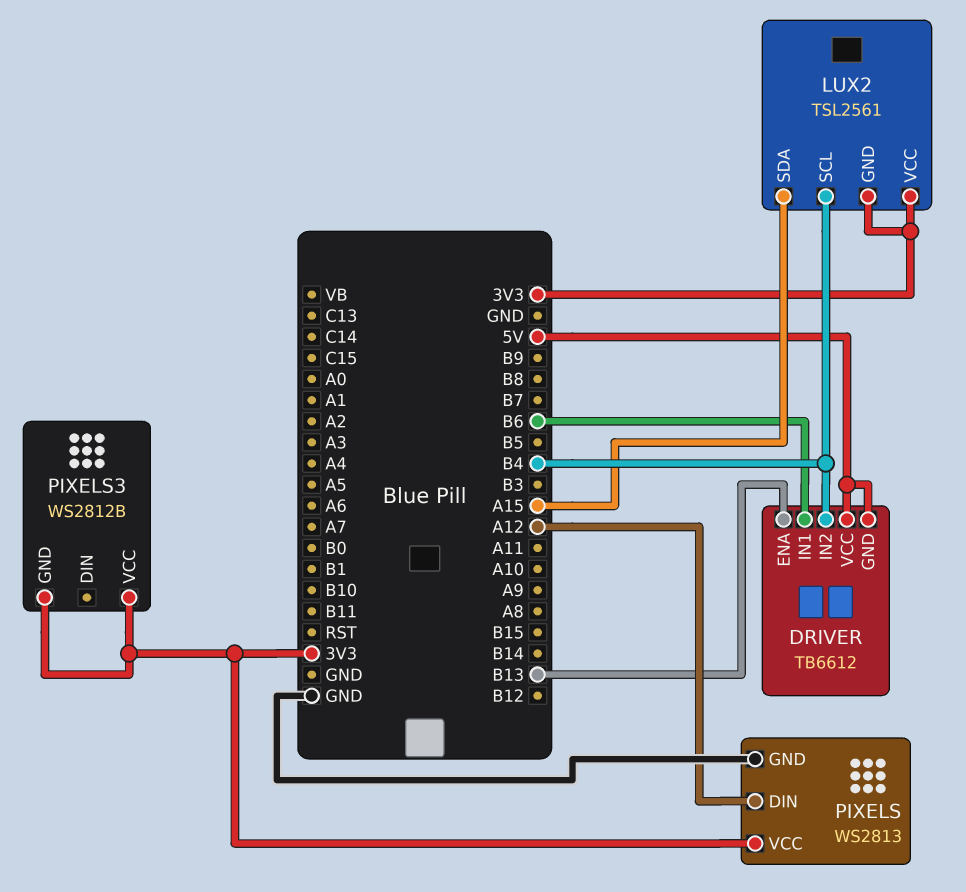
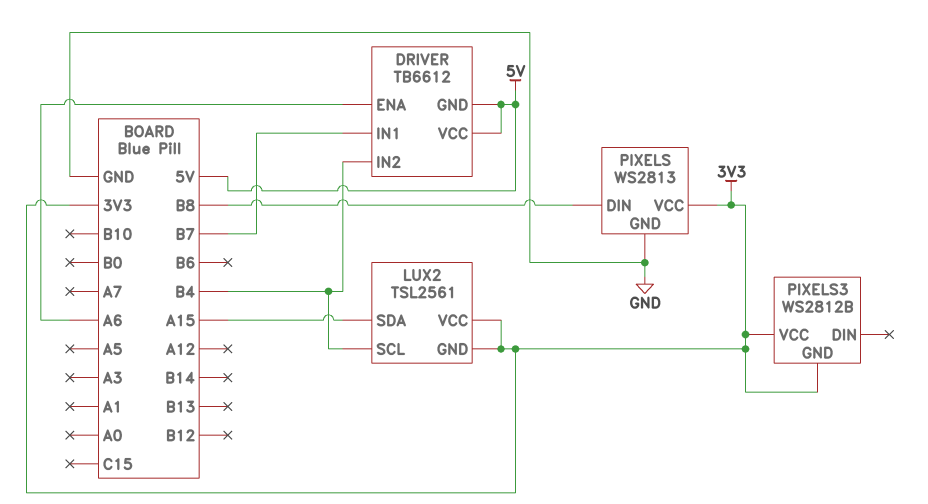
DRIVER pin ENA: B13 -> A6
DRIVER pin IN1: B6 -> B7
PIXELS pin DIN: A12 -> B8

